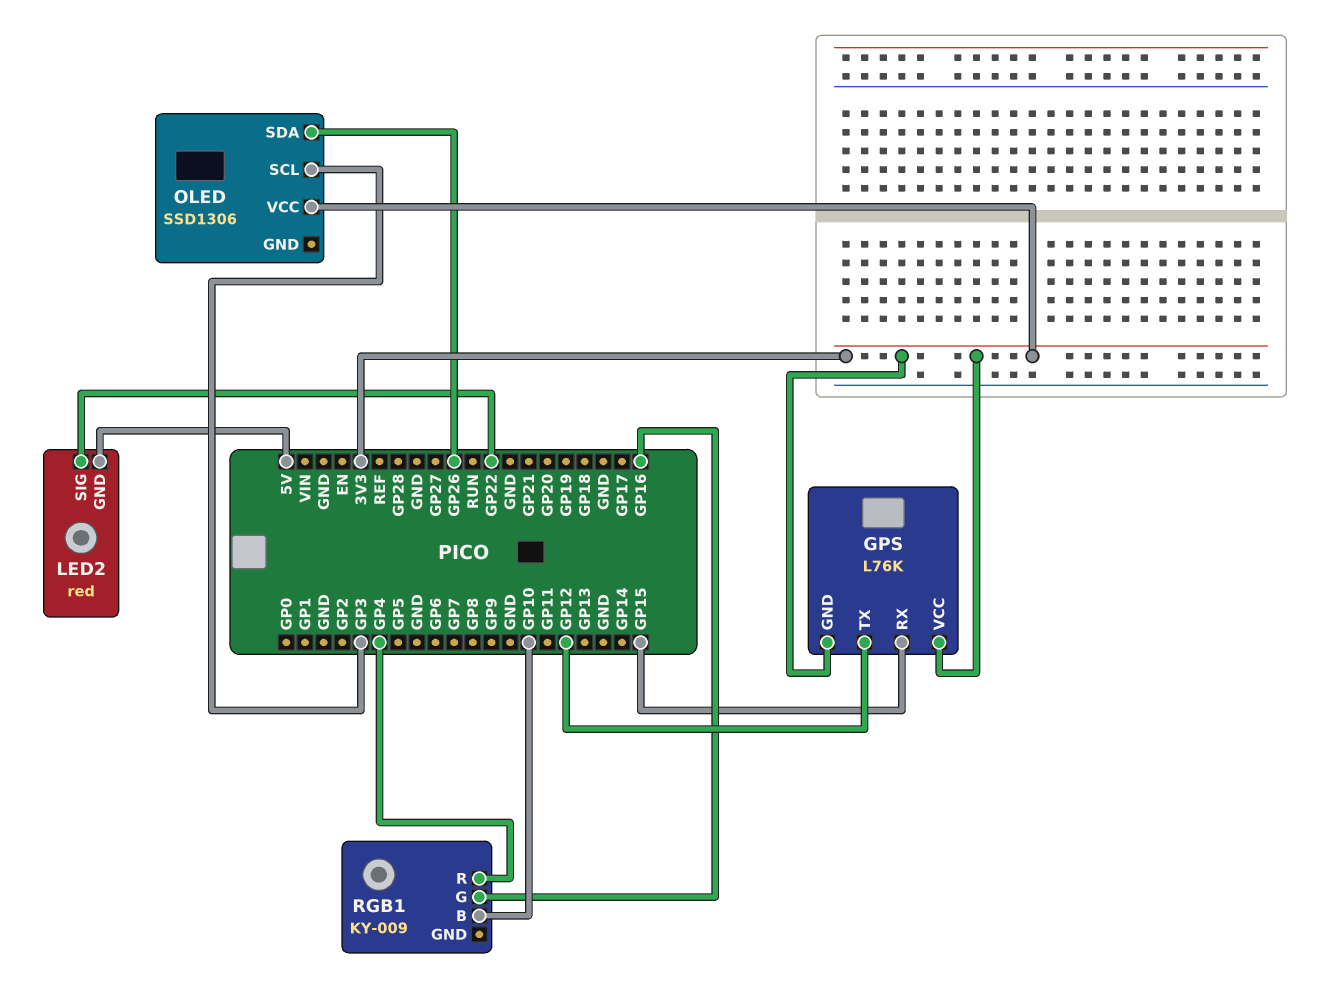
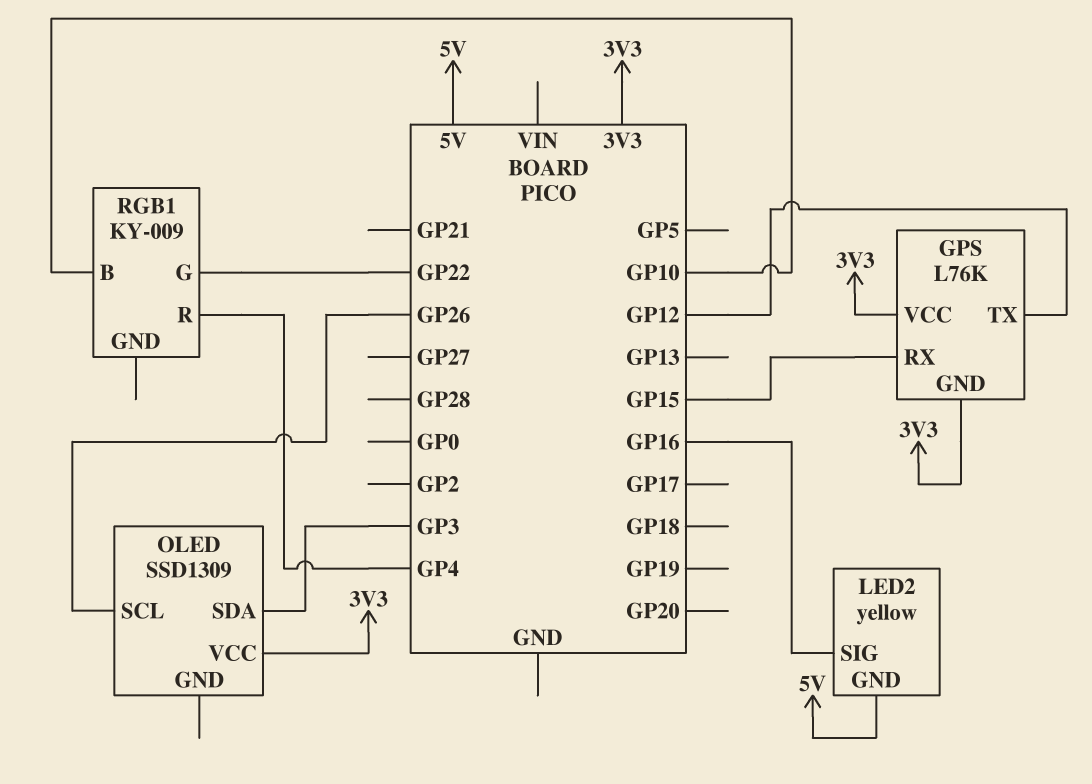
LED2: red -> yellow
LED2 pin SIG: GP22 -> GP16
OLED: SSD1306 -> SSD1309
OLED pin SCL: GP3 -> GP26
OLED pin SDA: GP26 -> GP3
RGB1 pin G: GP16 -> GP22

